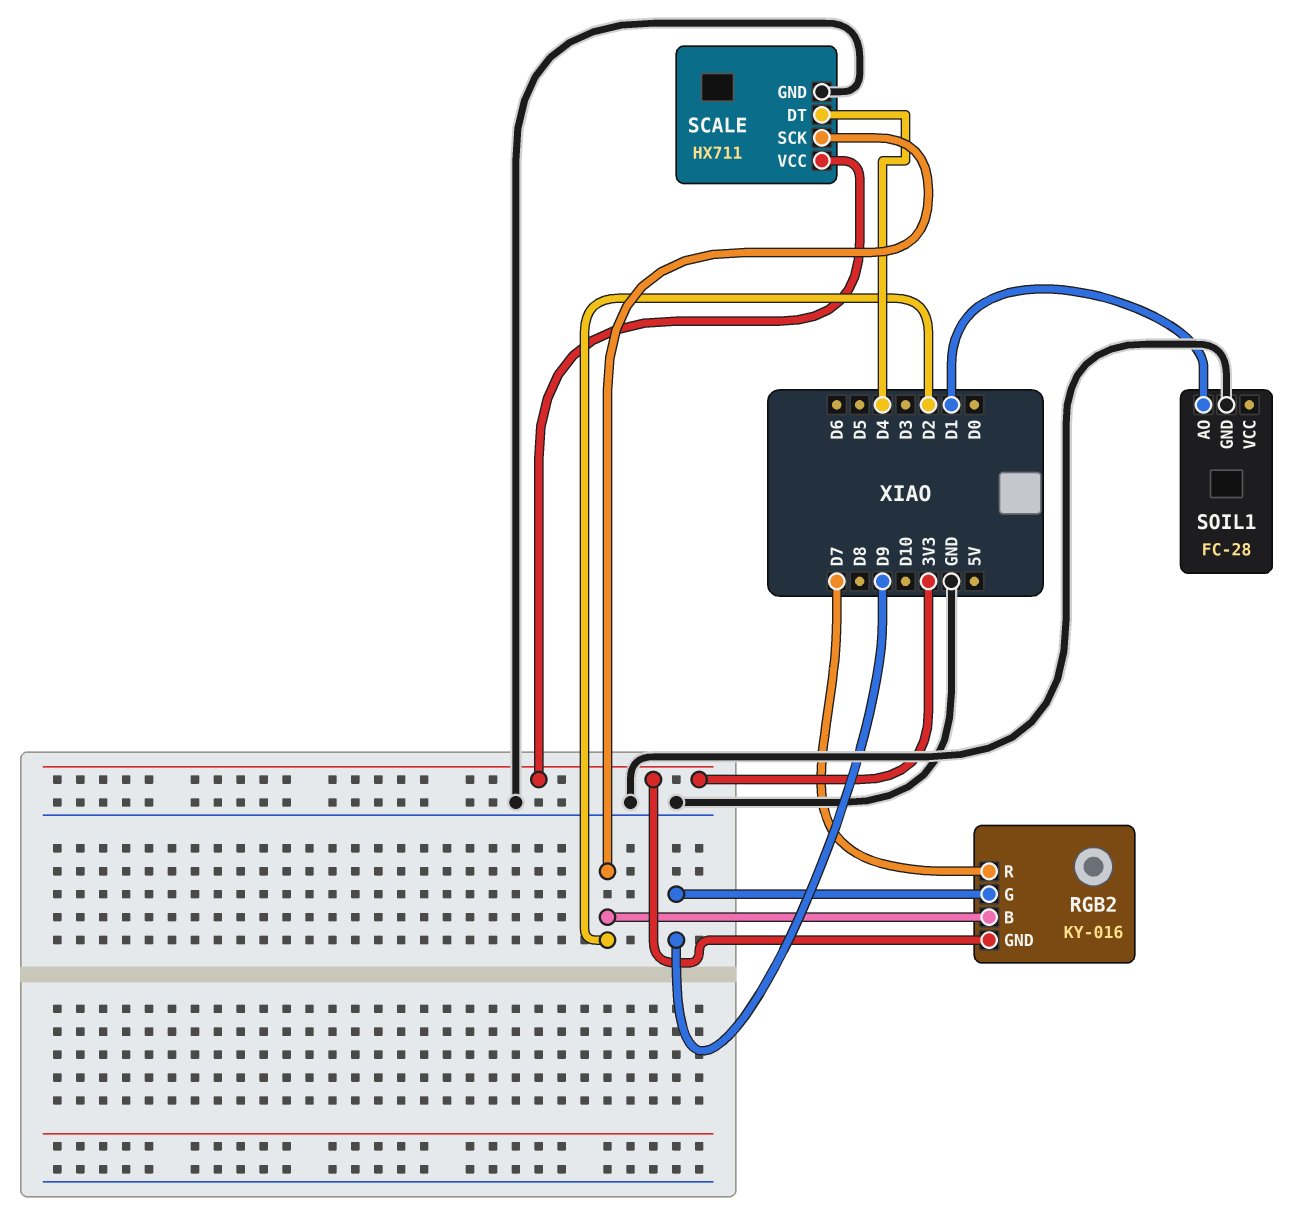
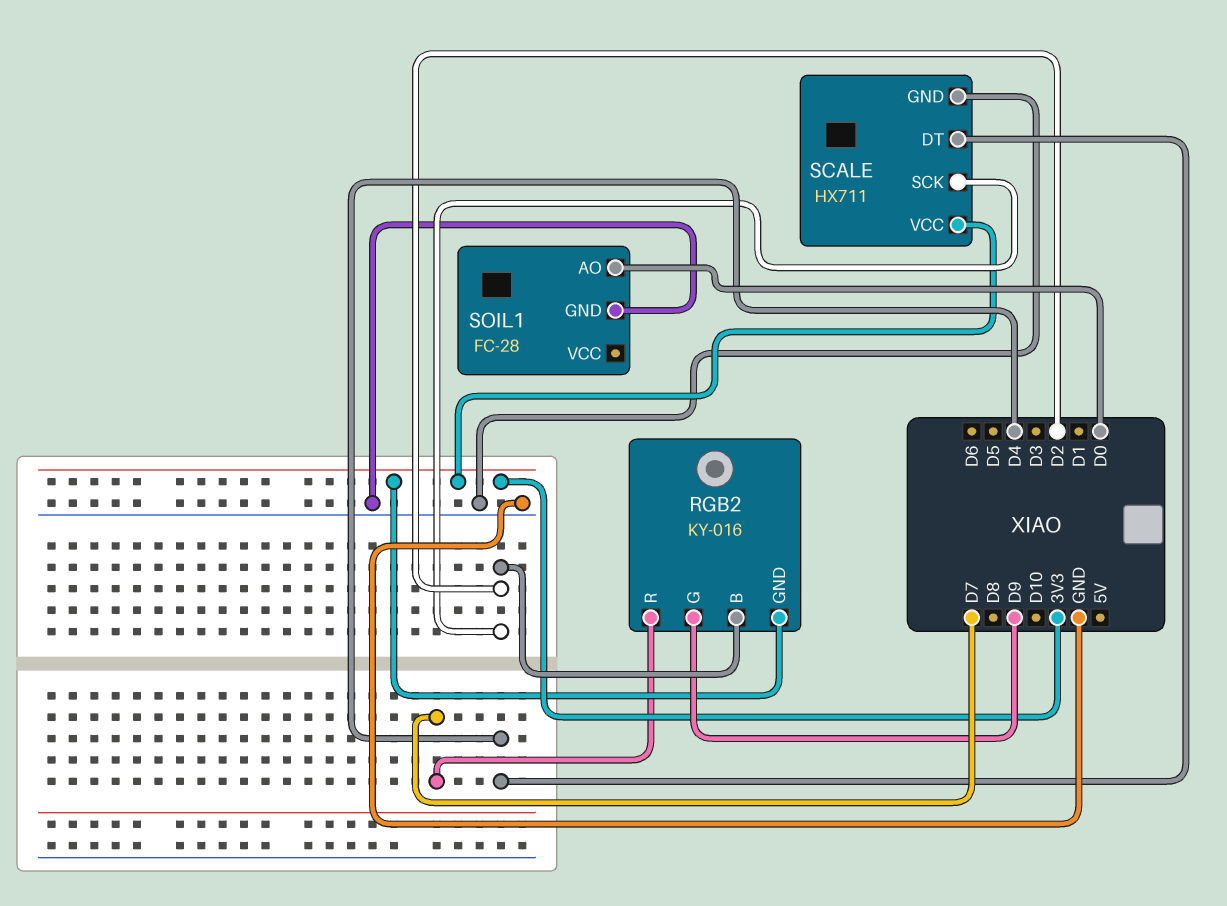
SOIL1 pin AO: D1 -> D0

